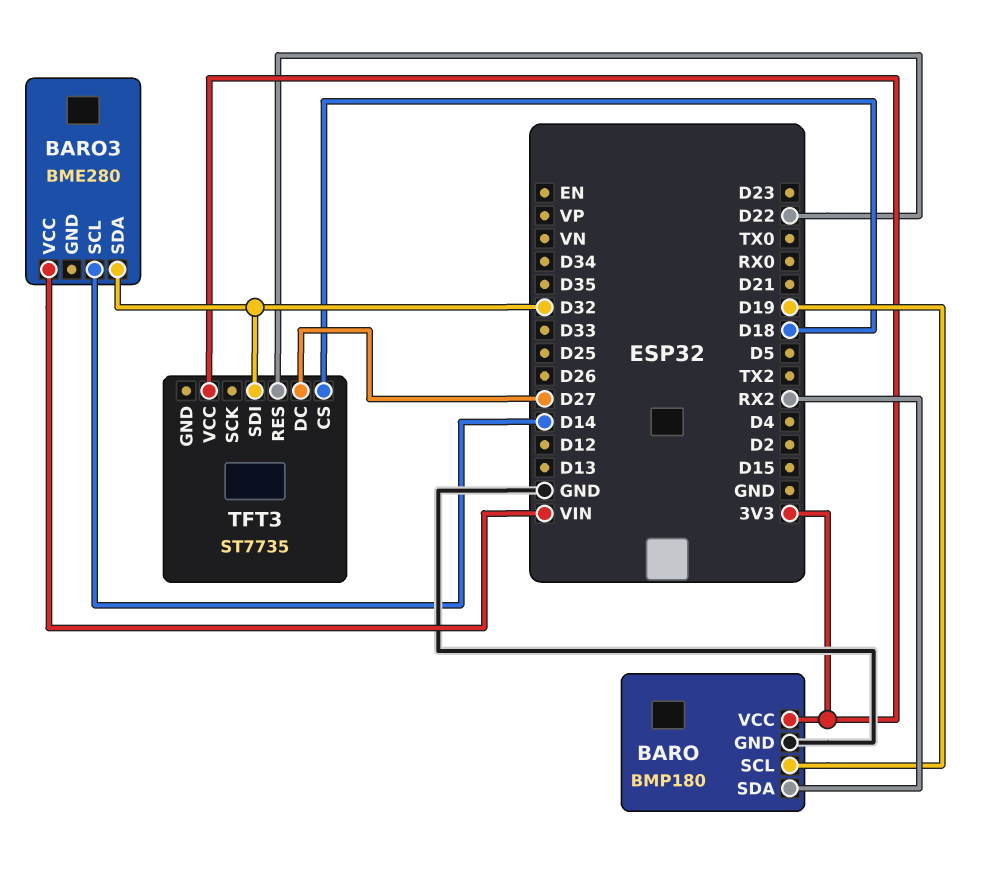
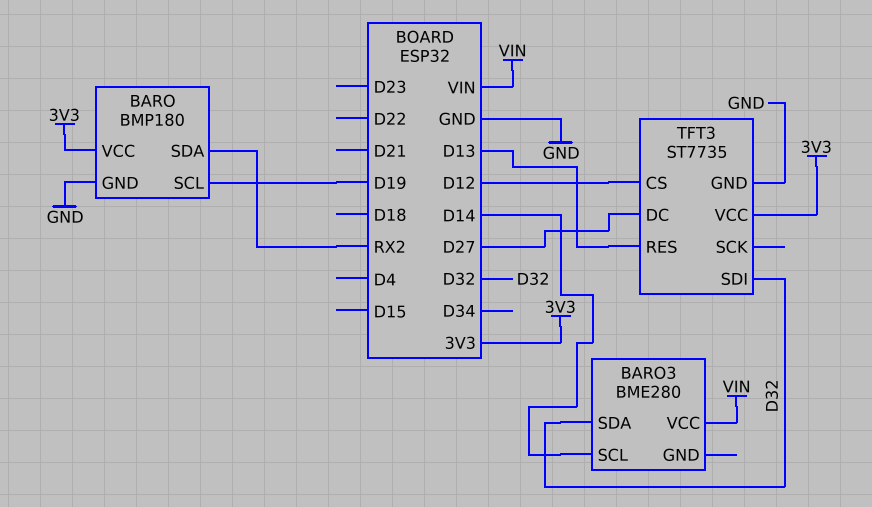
TFT3 pin CS: D18 -> D12
TFT3 pin GND: none -> GND
TFT3 pin RES: D22 -> D13

